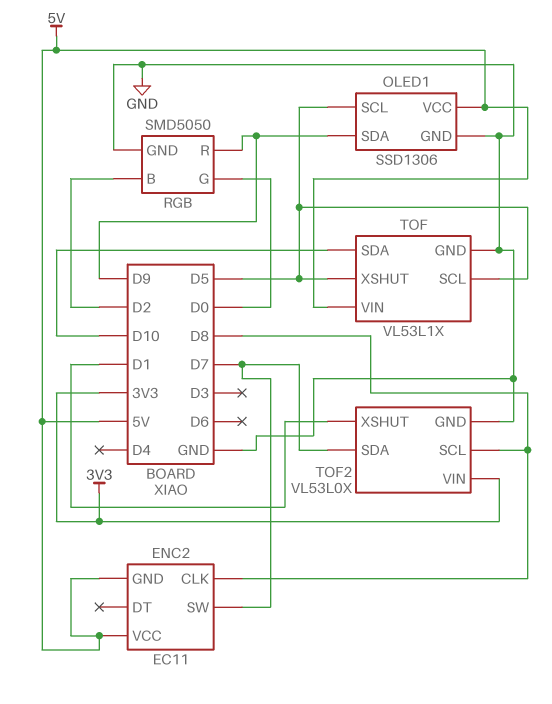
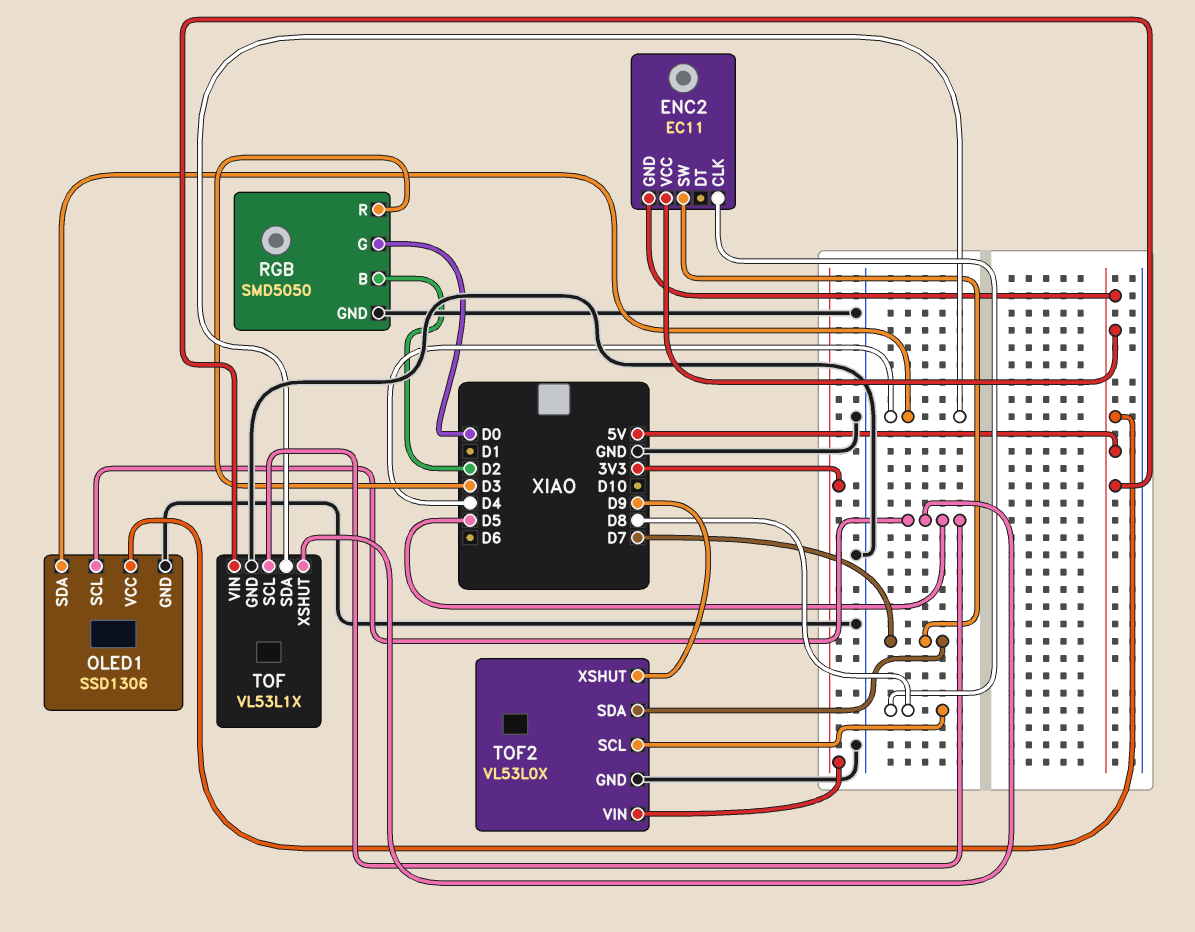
OLED1 pin SDA: D9 -> D4
RGB pin R: D9 -> D3
TOF pin SDA: D10 -> D4
TOF2 pin XSHUT: D1 -> D9

